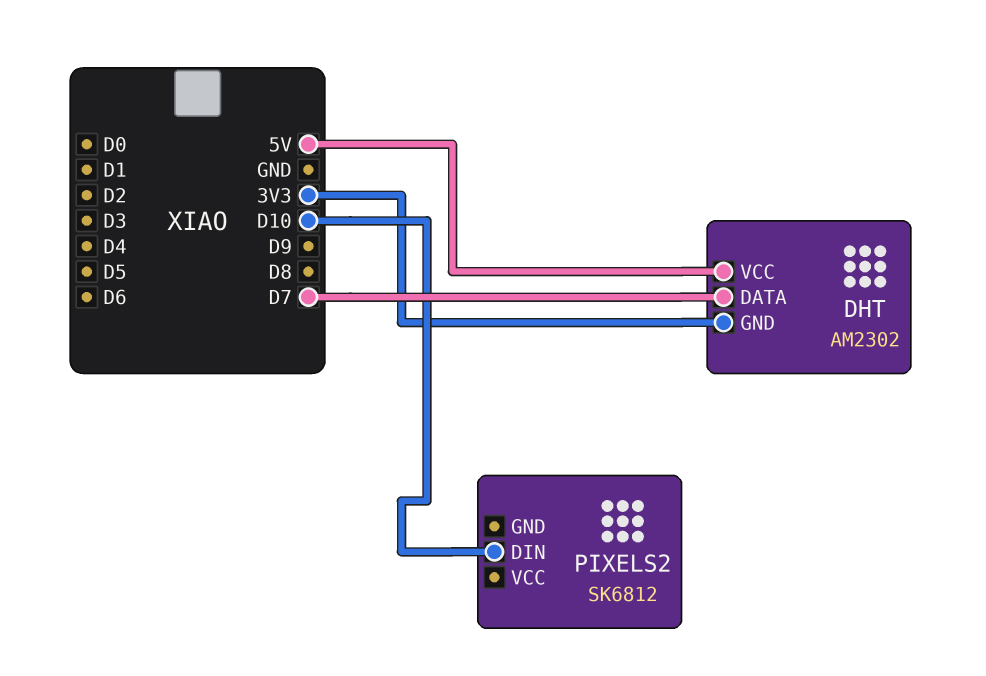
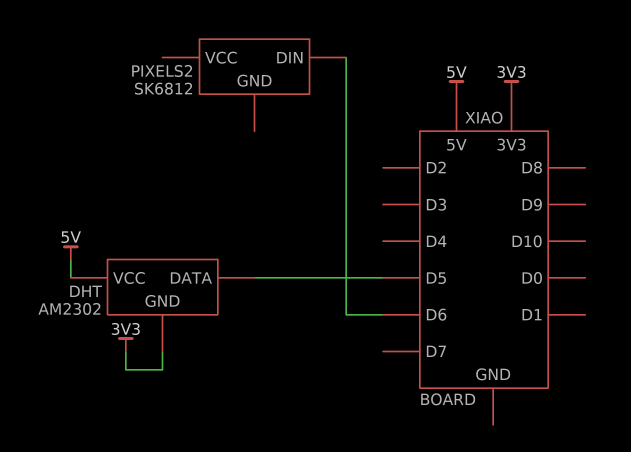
DHT pin DATA: D7 -> D5
PIXELS2 pin DIN: D10 -> D6

